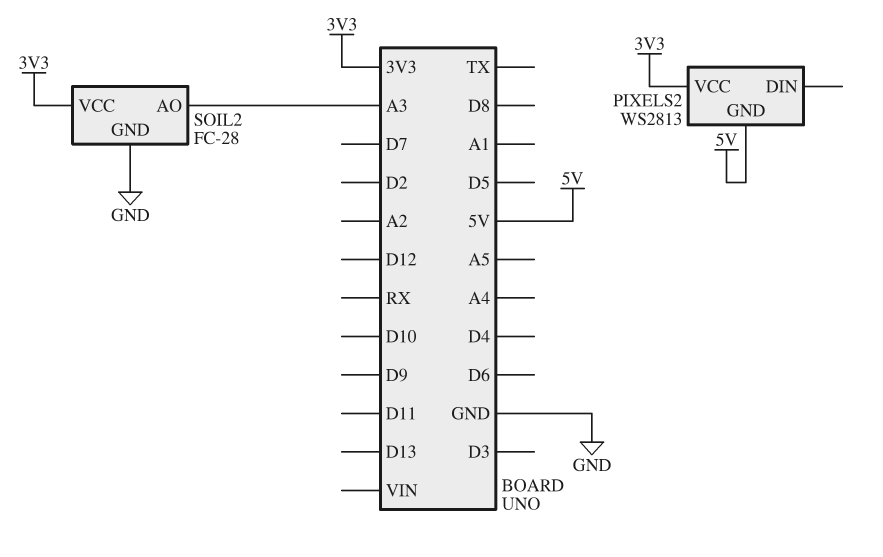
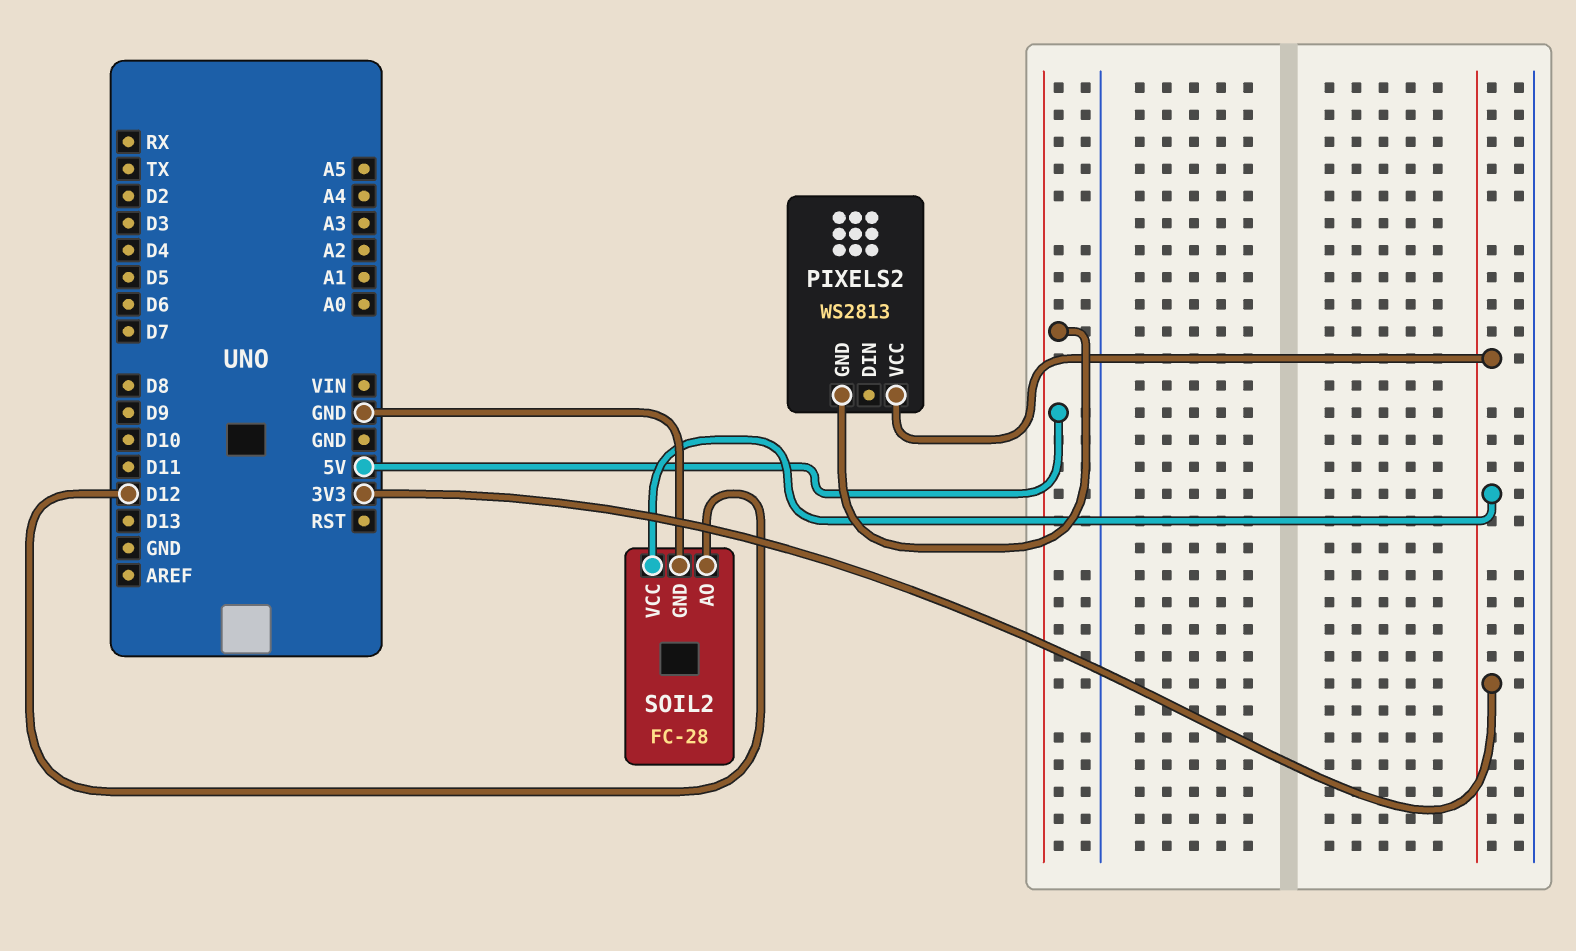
SOIL2 pin AO: A3 -> D12

